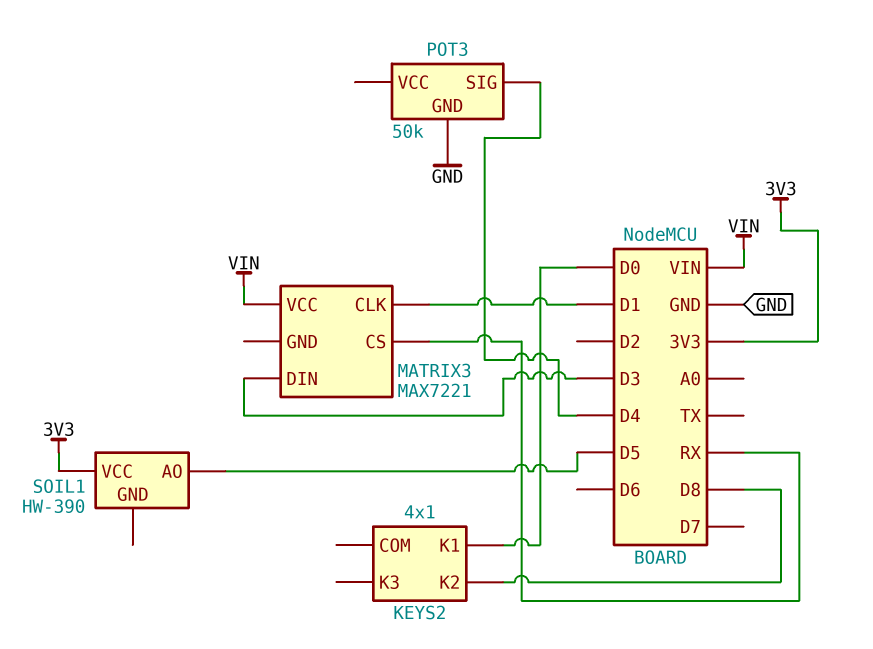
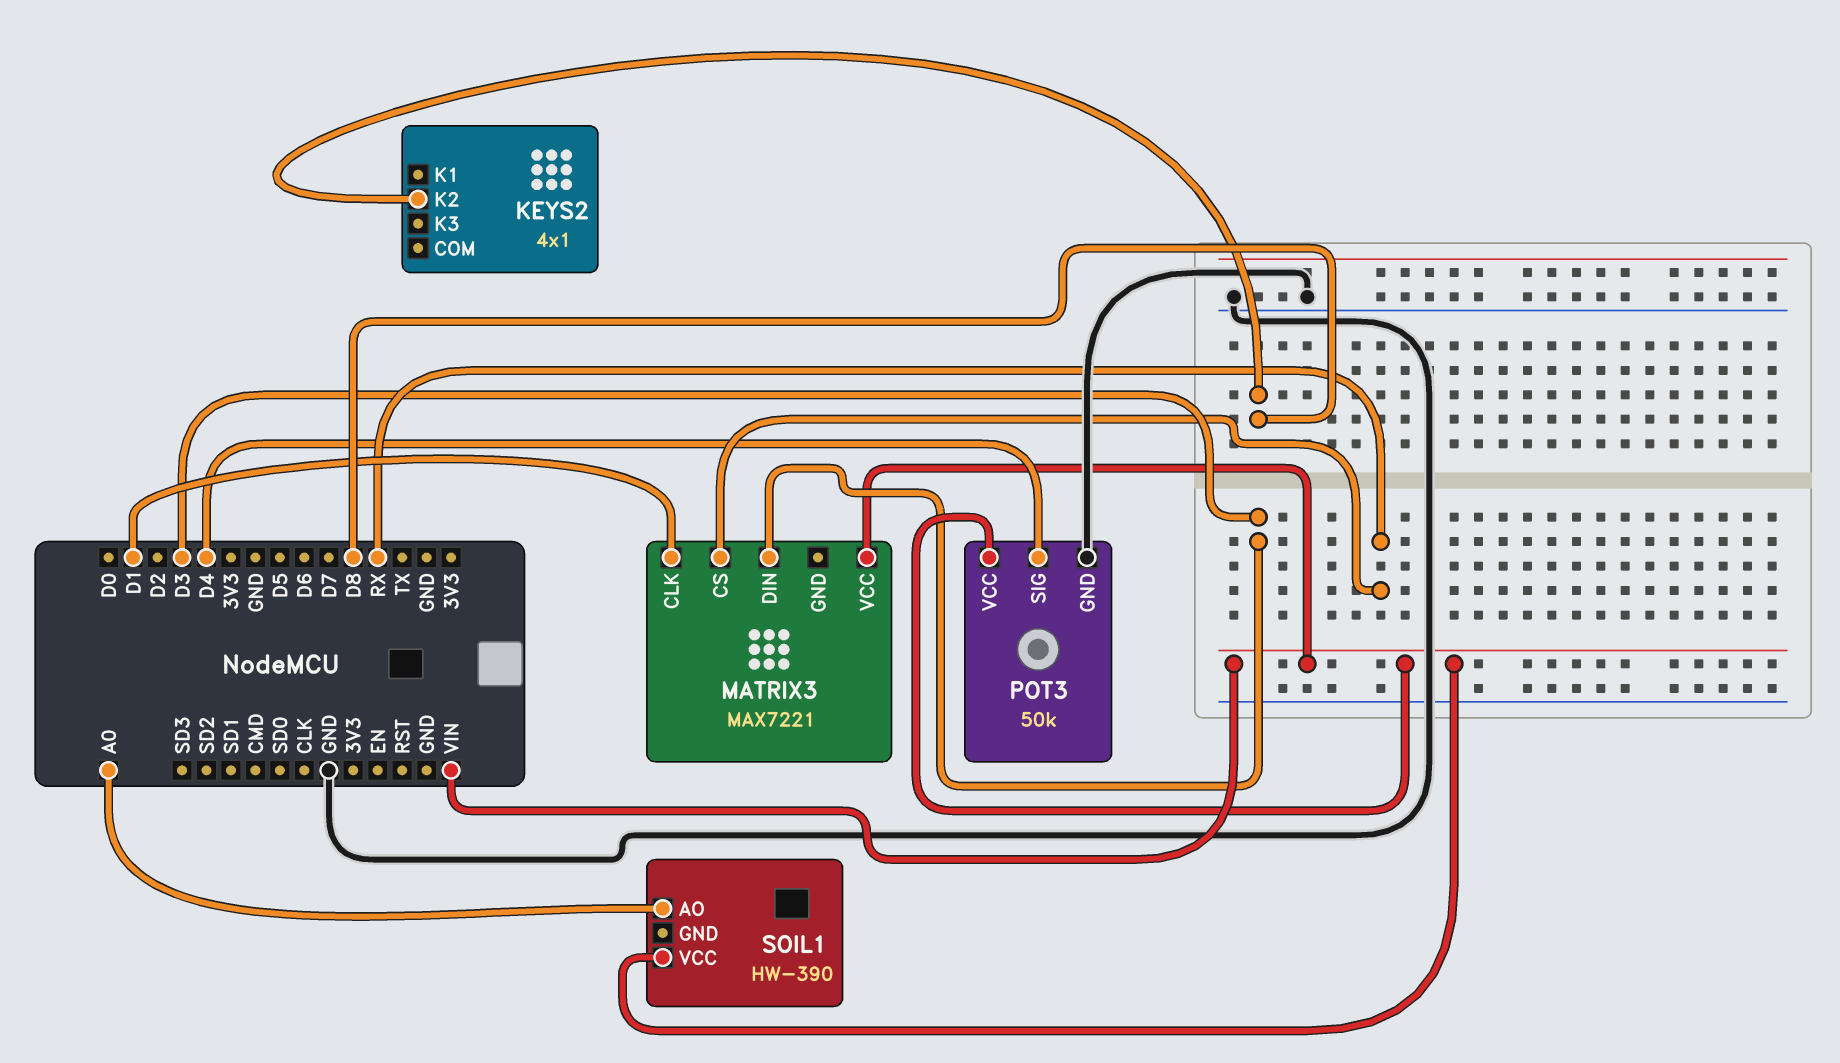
KEYS2 pin K1: D0 -> none
POT3 pin VCC: none -> VIN
SOIL1 pin AO: D5 -> A0
SOIL1 pin VCC: 3V3 -> VIN

